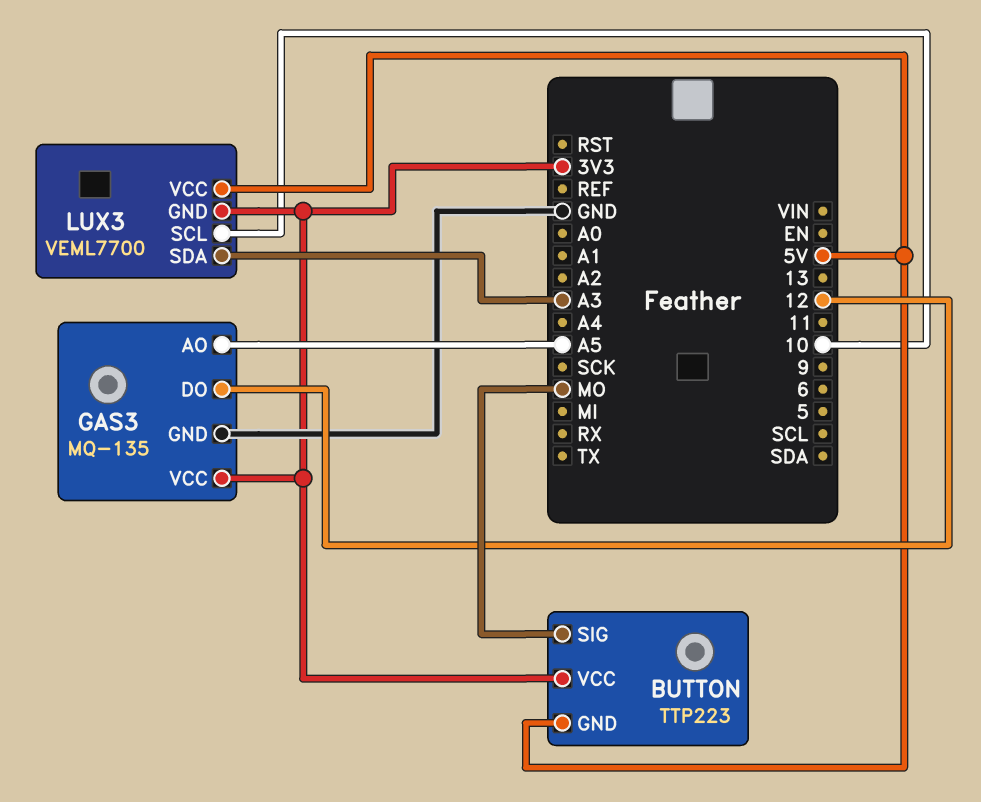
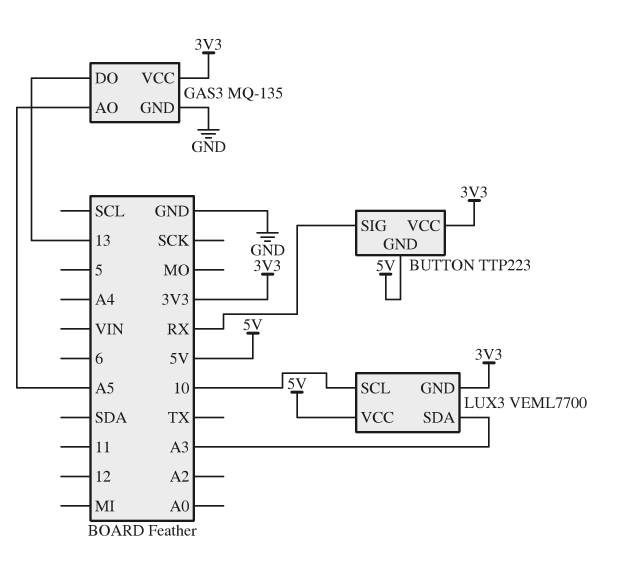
BUTTON pin SIG: MO -> RX
GAS3 pin DO: 12 -> 13

